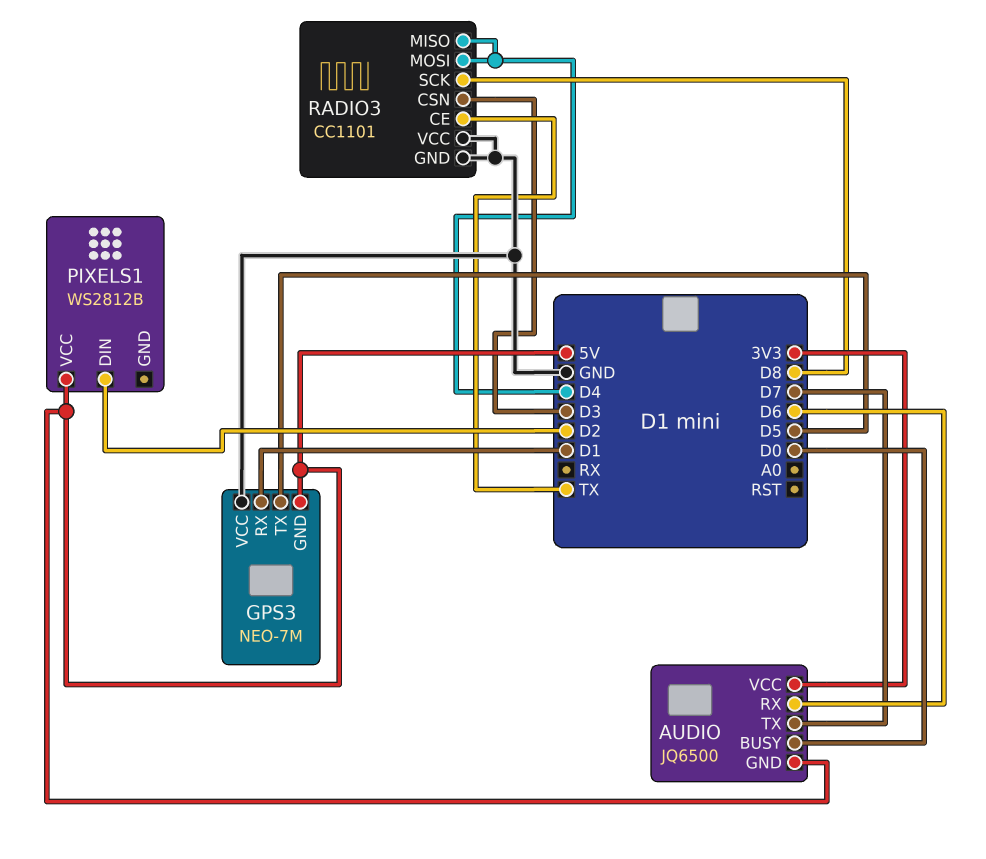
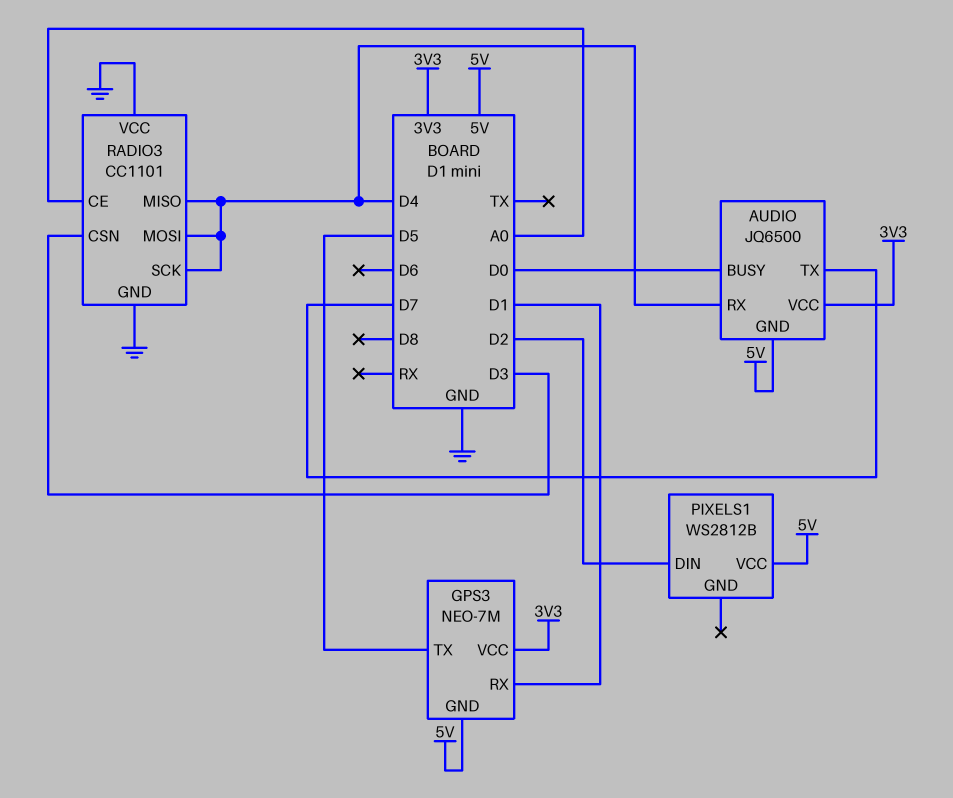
AUDIO pin RX: D6 -> D4
GPS3 pin VCC: GND -> 3V3
RADIO3 pin CE: TX -> A0
RADIO3 pin SCK: D8 -> D4

